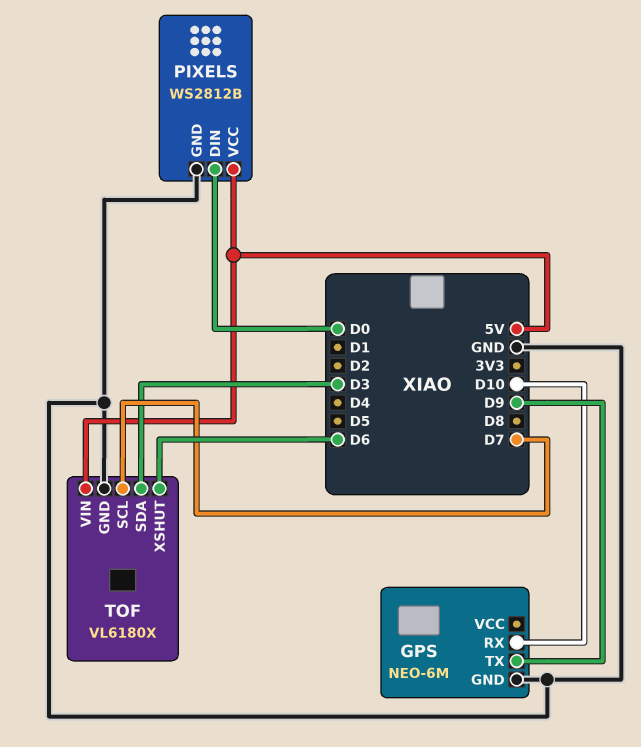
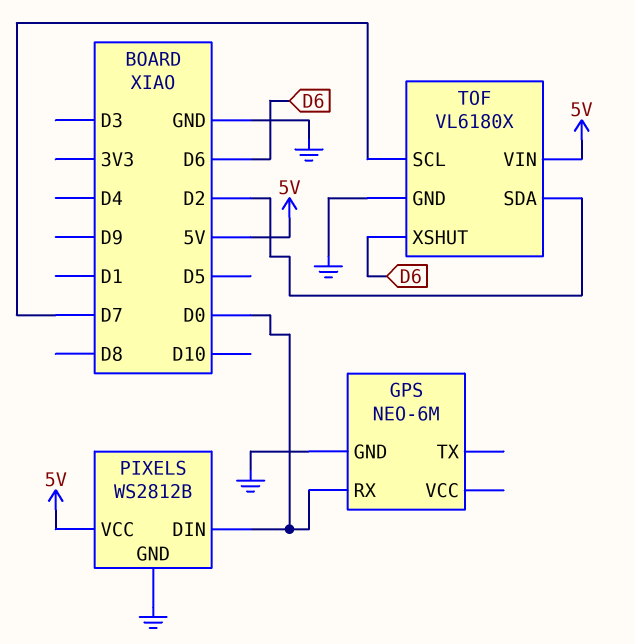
GPS pin RX: D10 -> D0
GPS pin TX: D9 -> none
TOF pin SDA: D3 -> D2

